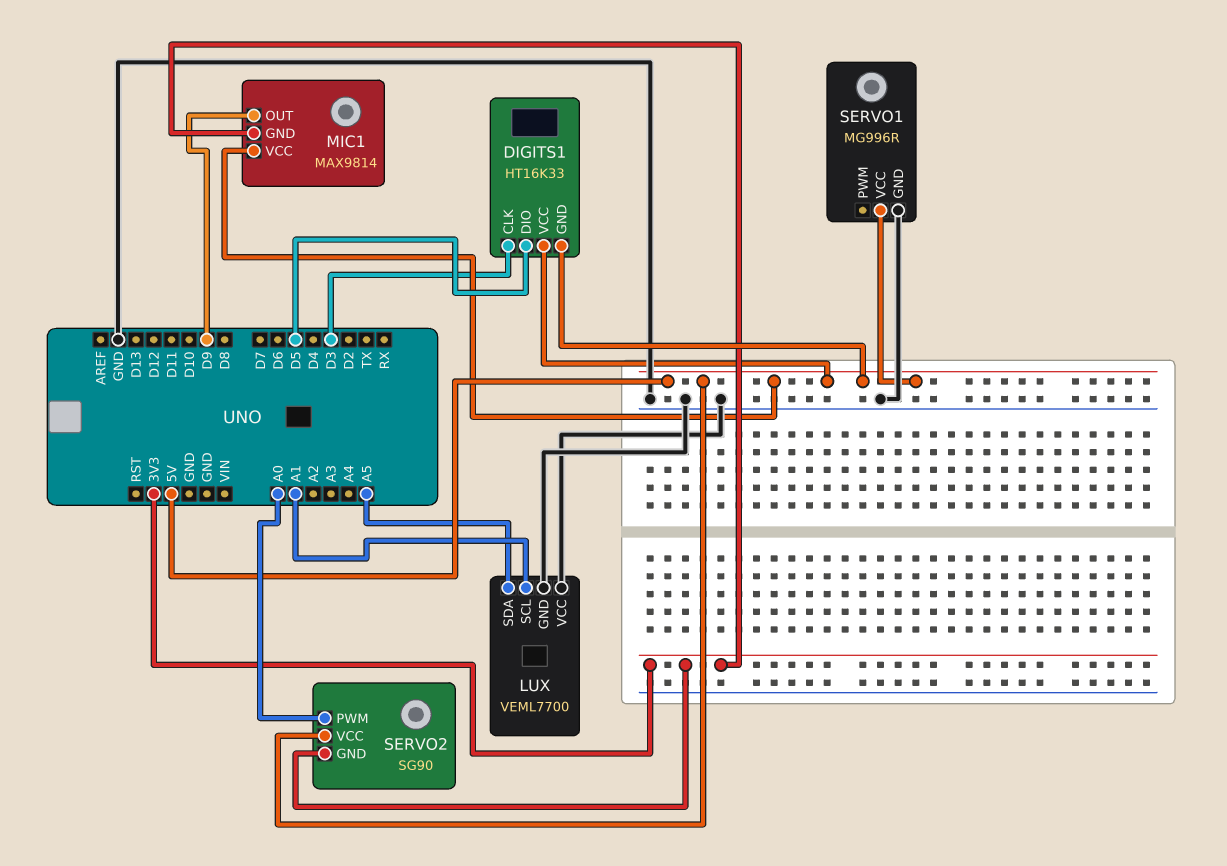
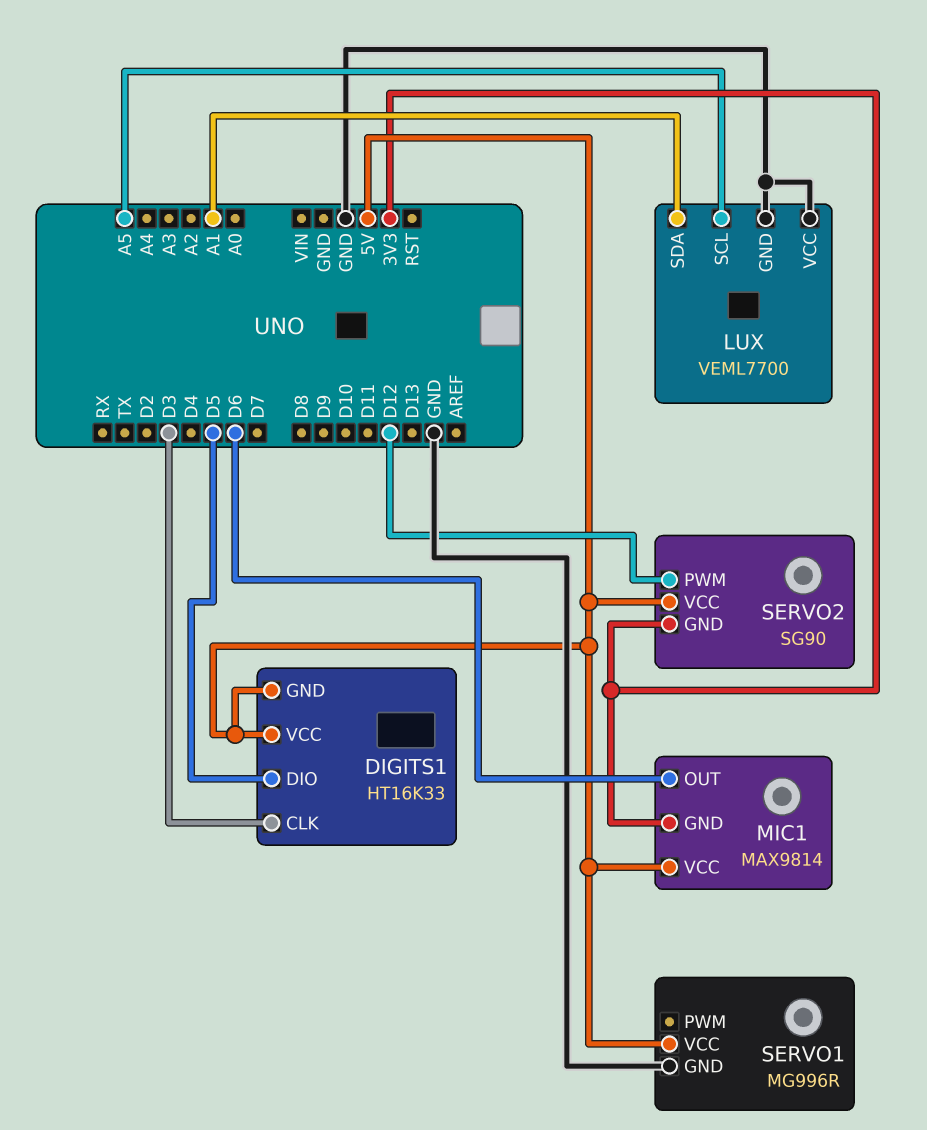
LUX pin SCL: A1 -> A5
LUX pin SDA: A5 -> A1
MIC1 pin OUT: D9 -> D6
SERVO2 pin PWM: A0 -> D12

